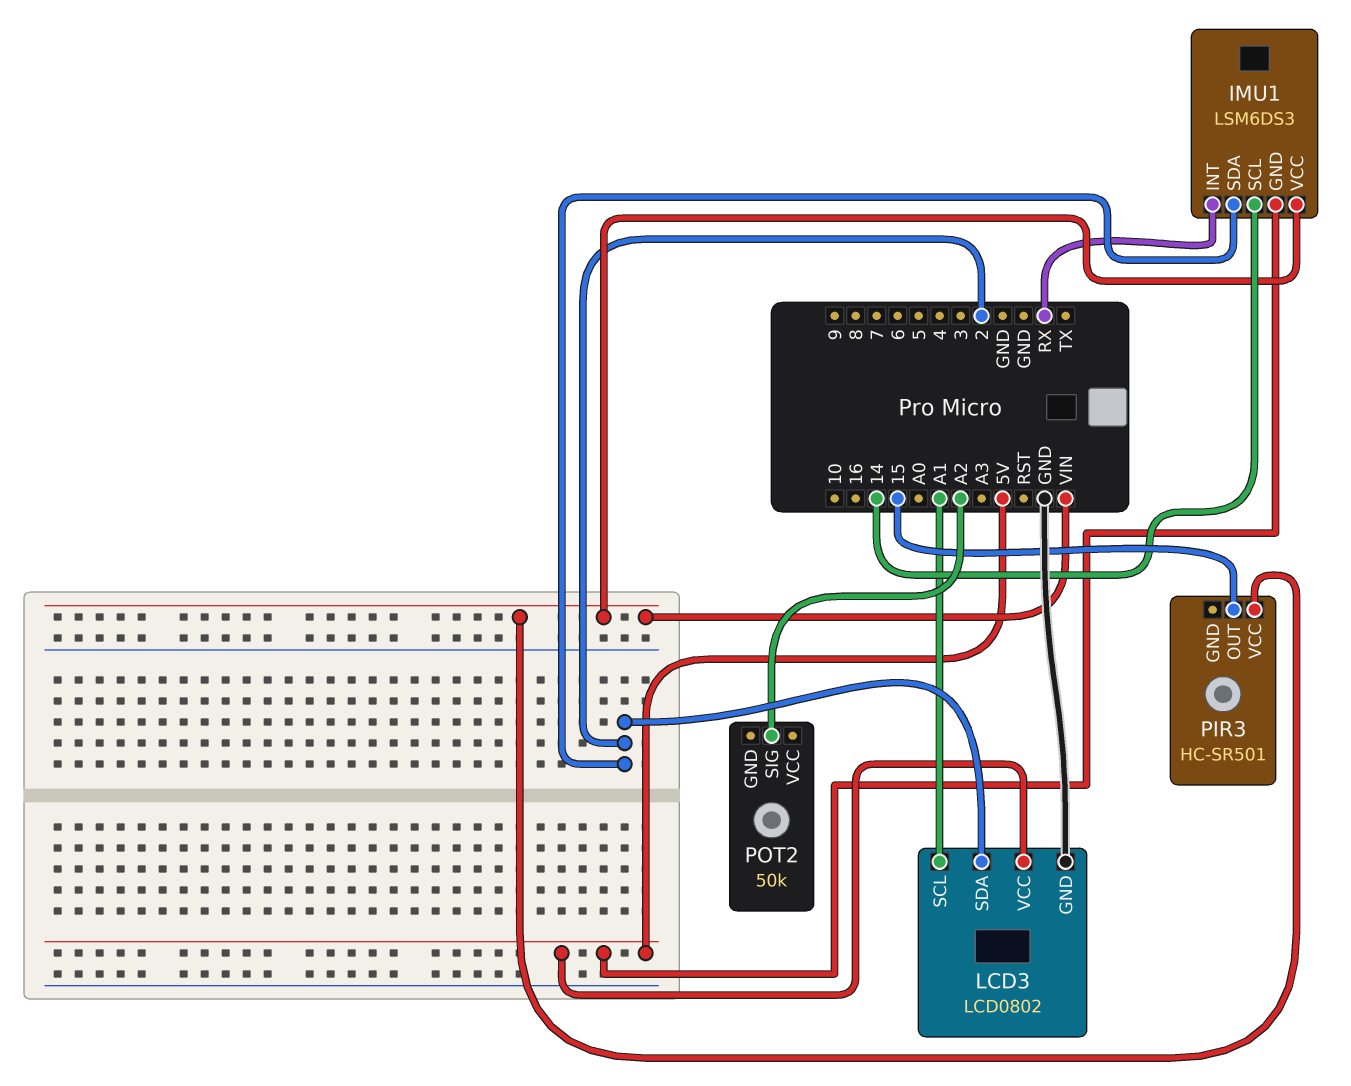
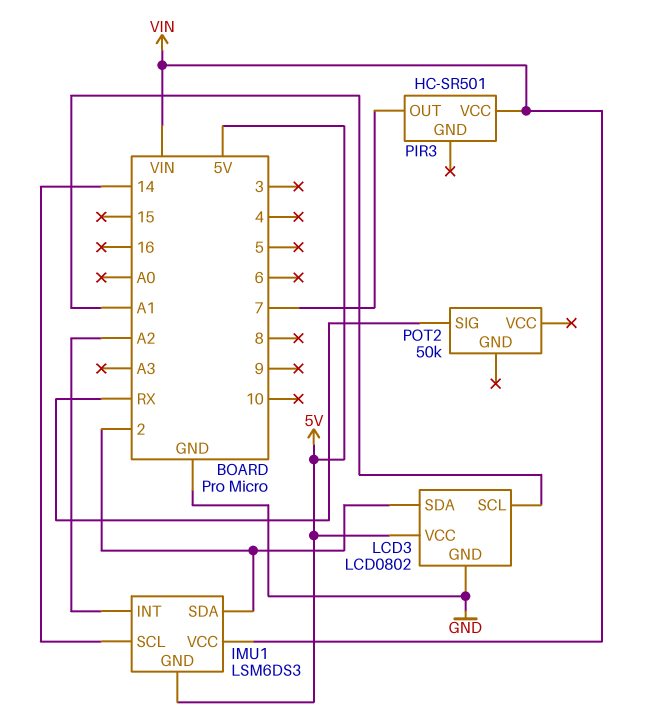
IMU1 pin INT: RX -> A2
PIR3 pin OUT: 15 -> 7
POT2 pin SIG: A2 -> RX

